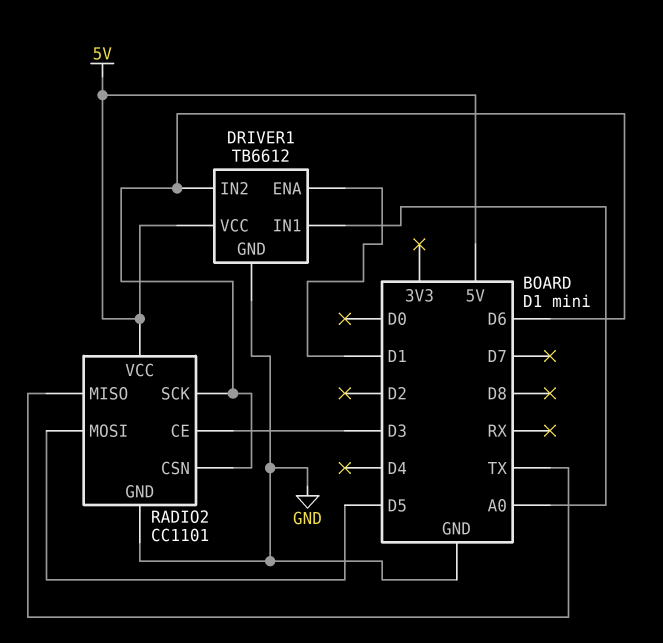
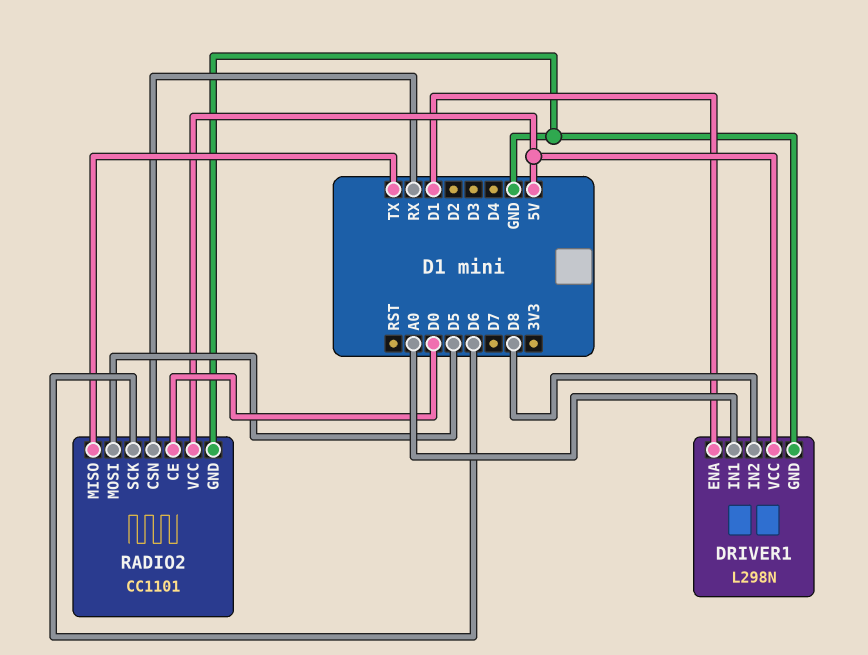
DRIVER1: TB6612 -> L298N
DRIVER1 pin IN2: D6 -> D8
RADIO2 pin CE: D3 -> D0
RADIO2 pin CSN: D6 -> RX

